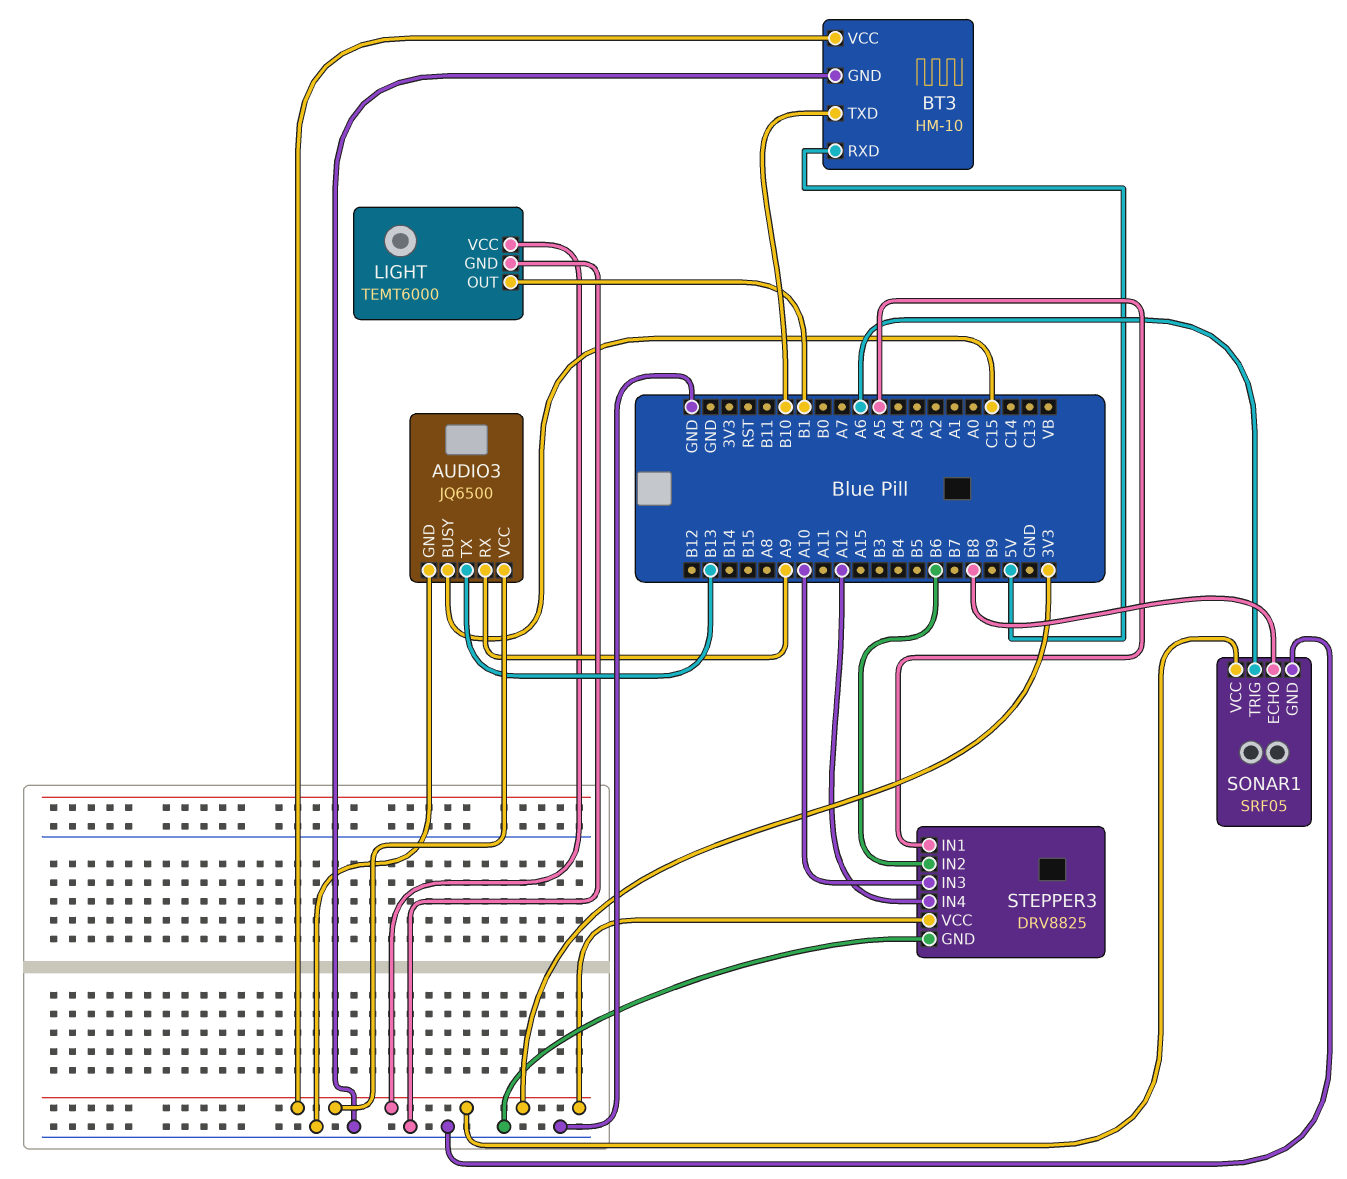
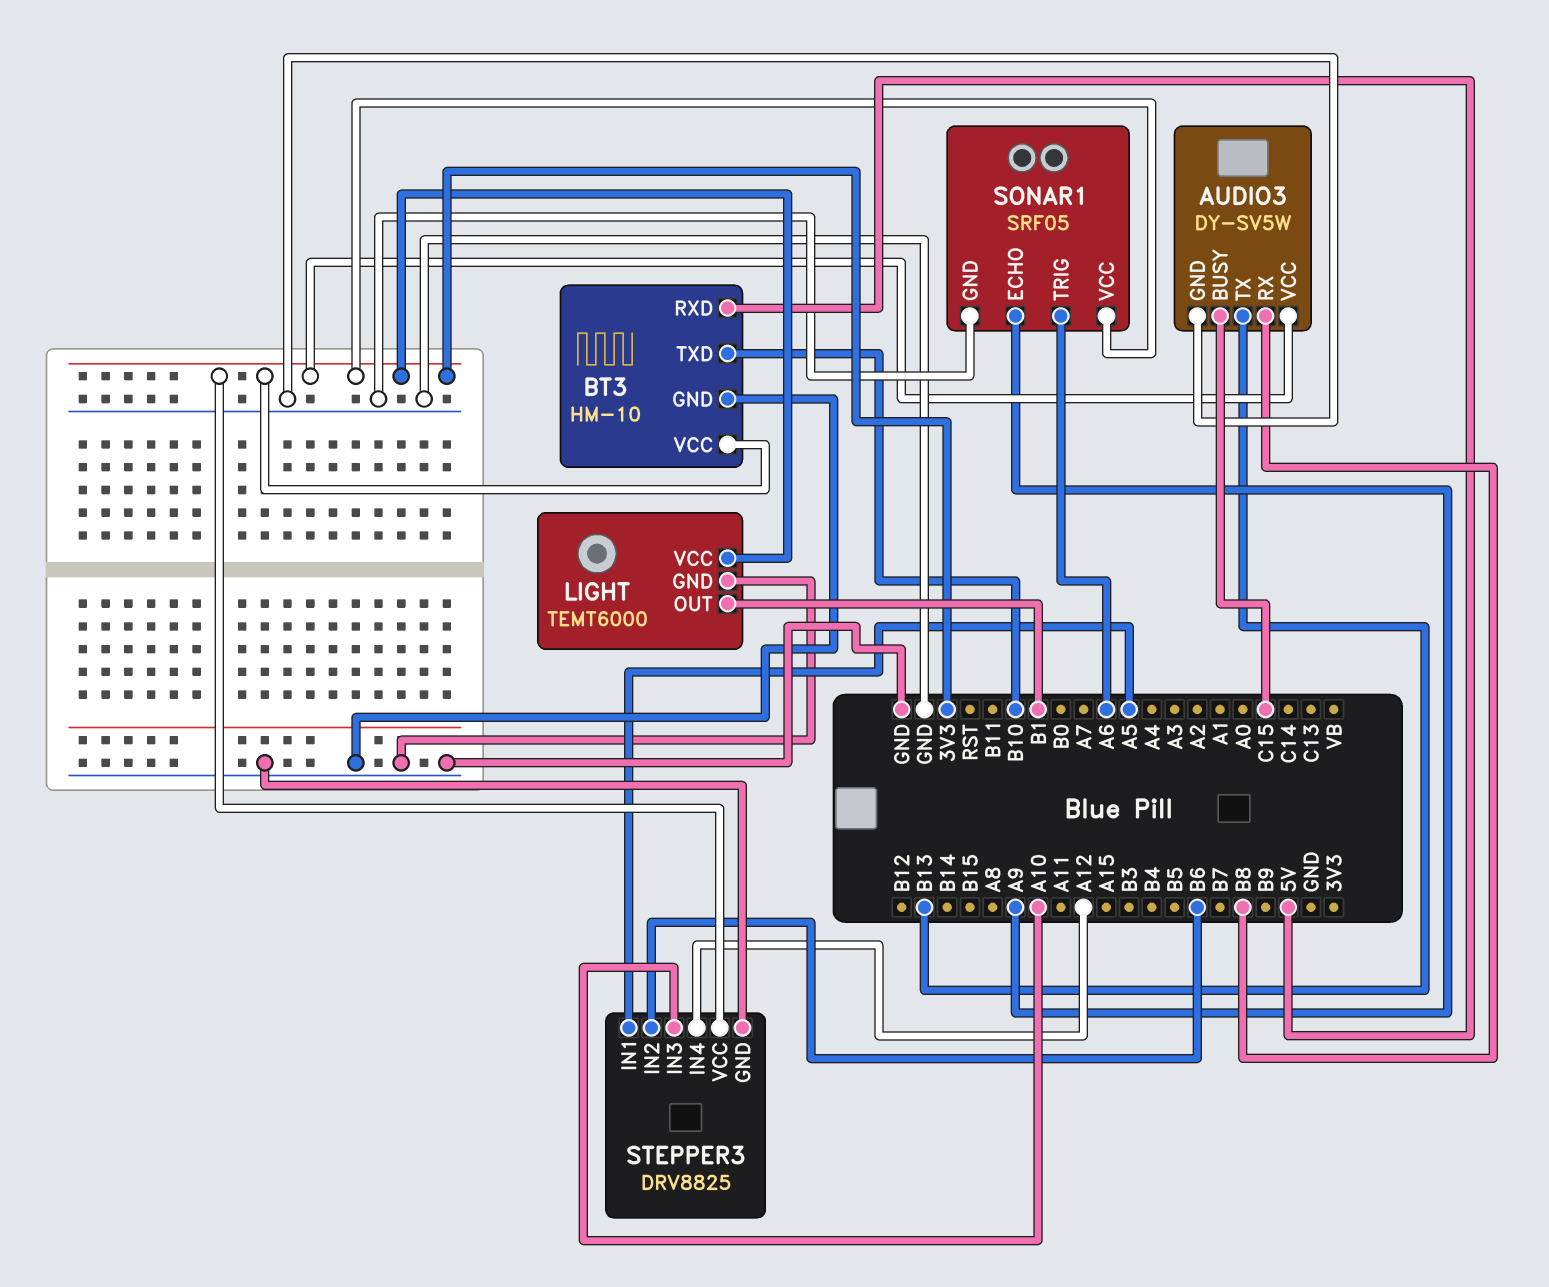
AUDIO3: JQ6500 -> DY-SV5W
AUDIO3 pin RX: A9 -> B8
SONAR1 pin ECHO: B8 -> A9

